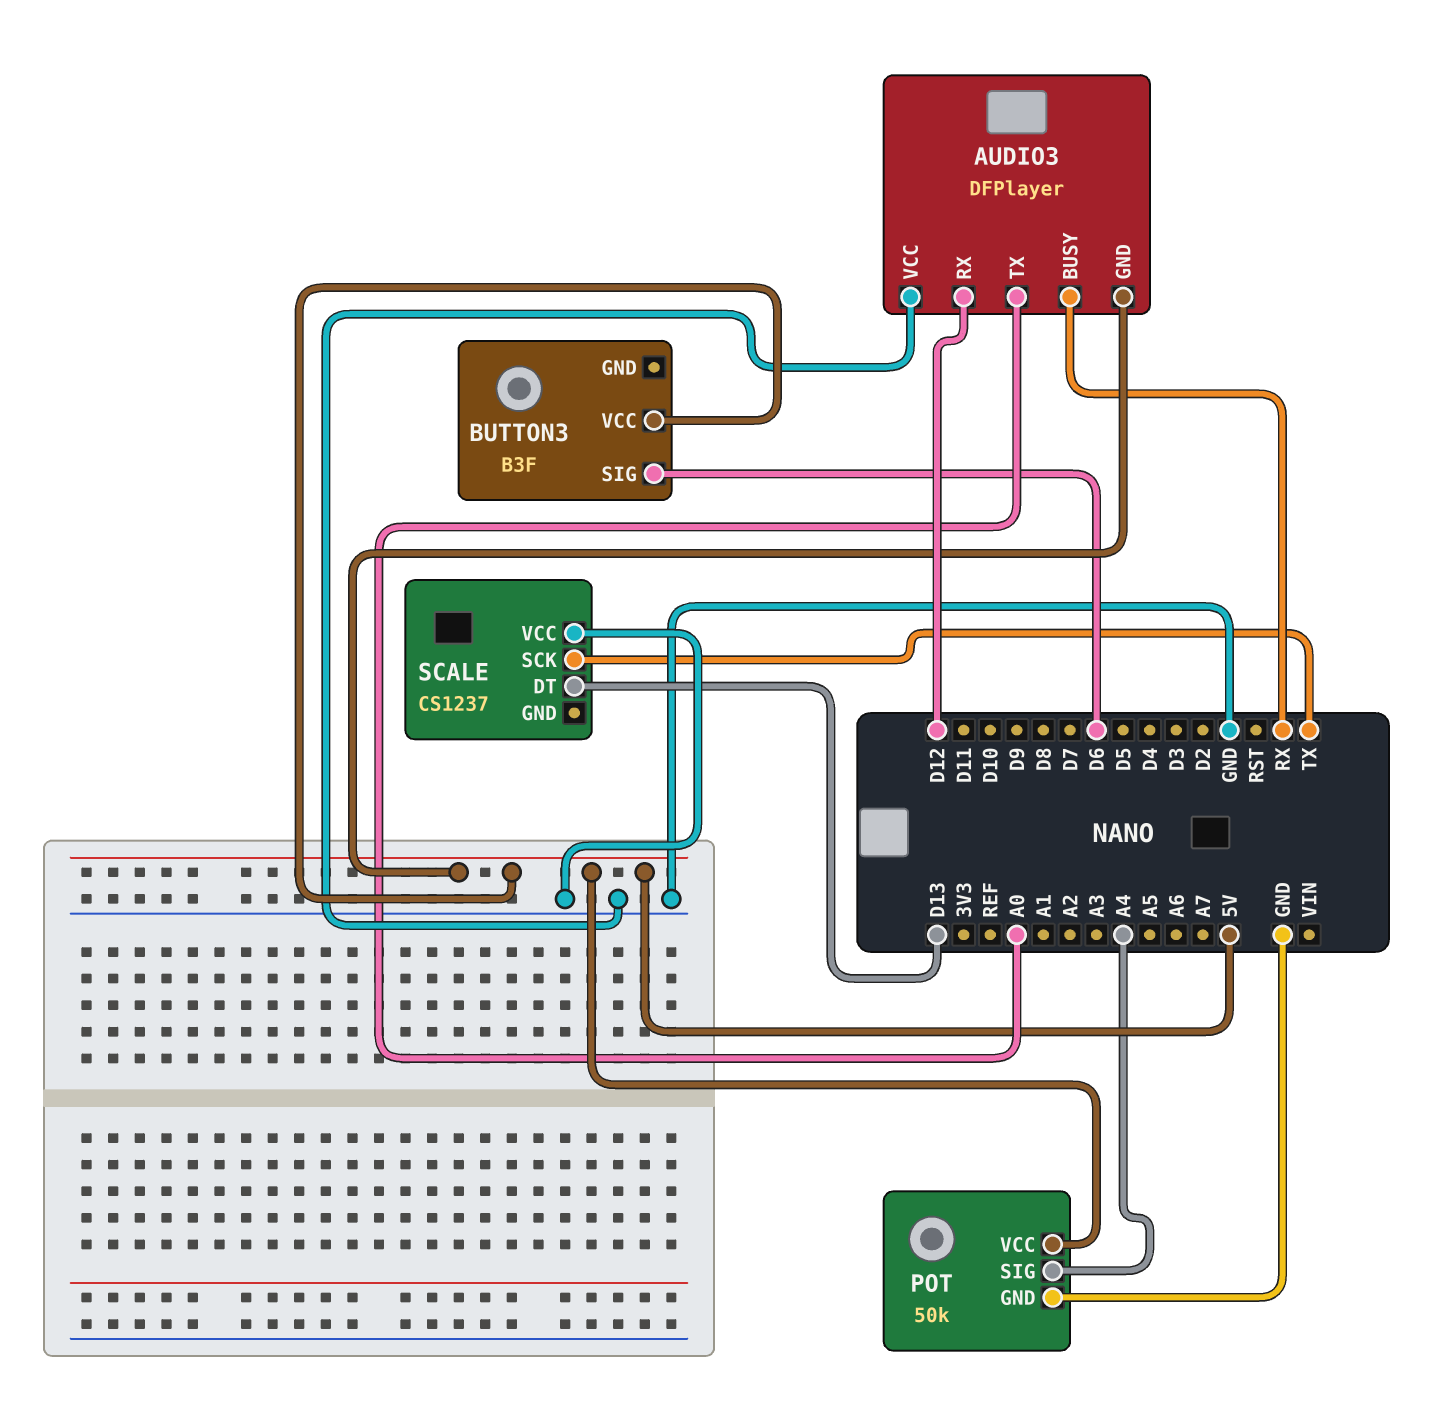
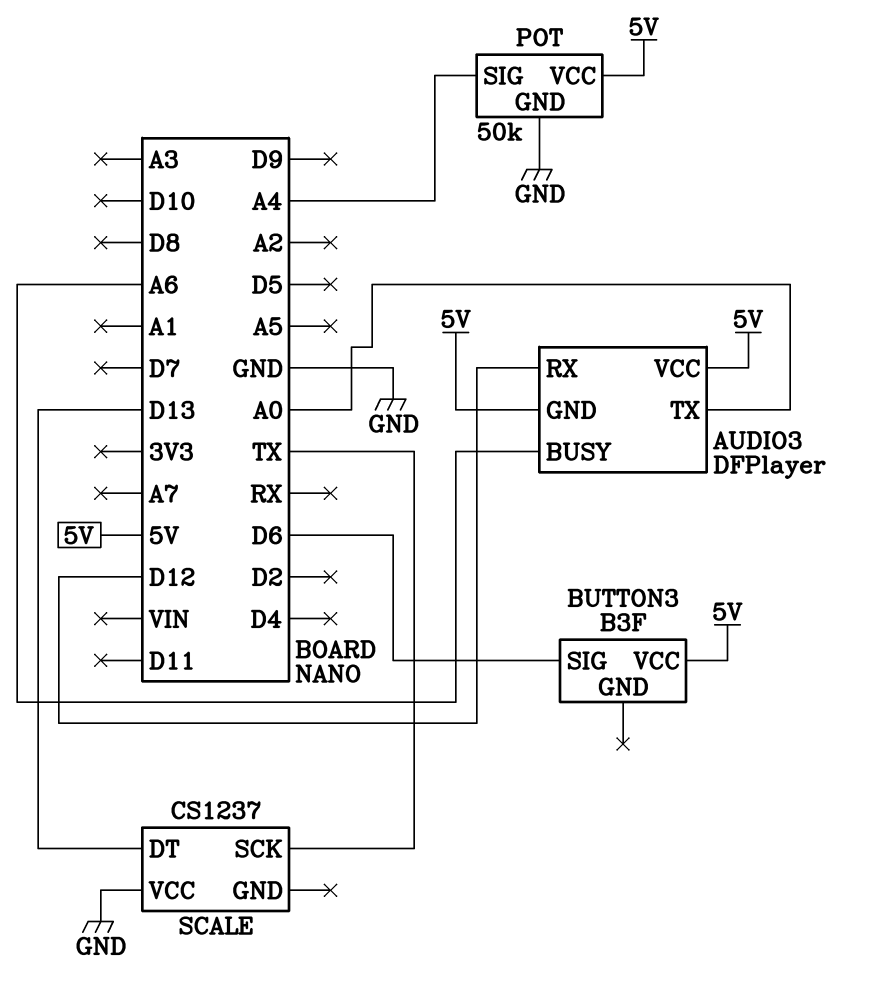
AUDIO3 pin BUSY: RX -> A6
AUDIO3 pin VCC: GND -> 5V

